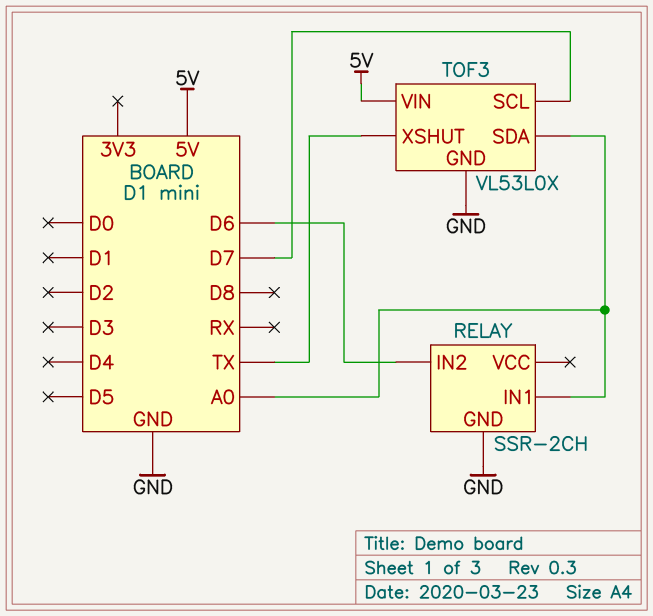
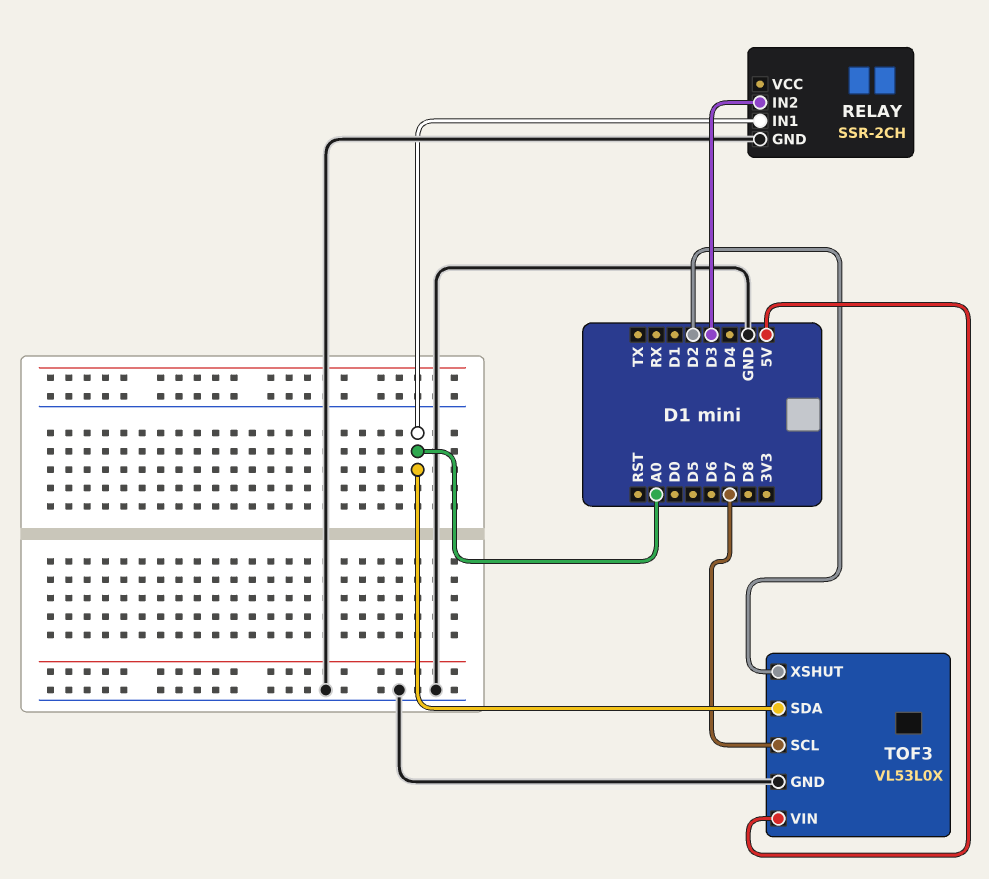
RELAY pin IN2: D6 -> D3
TOF3 pin XSHUT: TX -> D2

